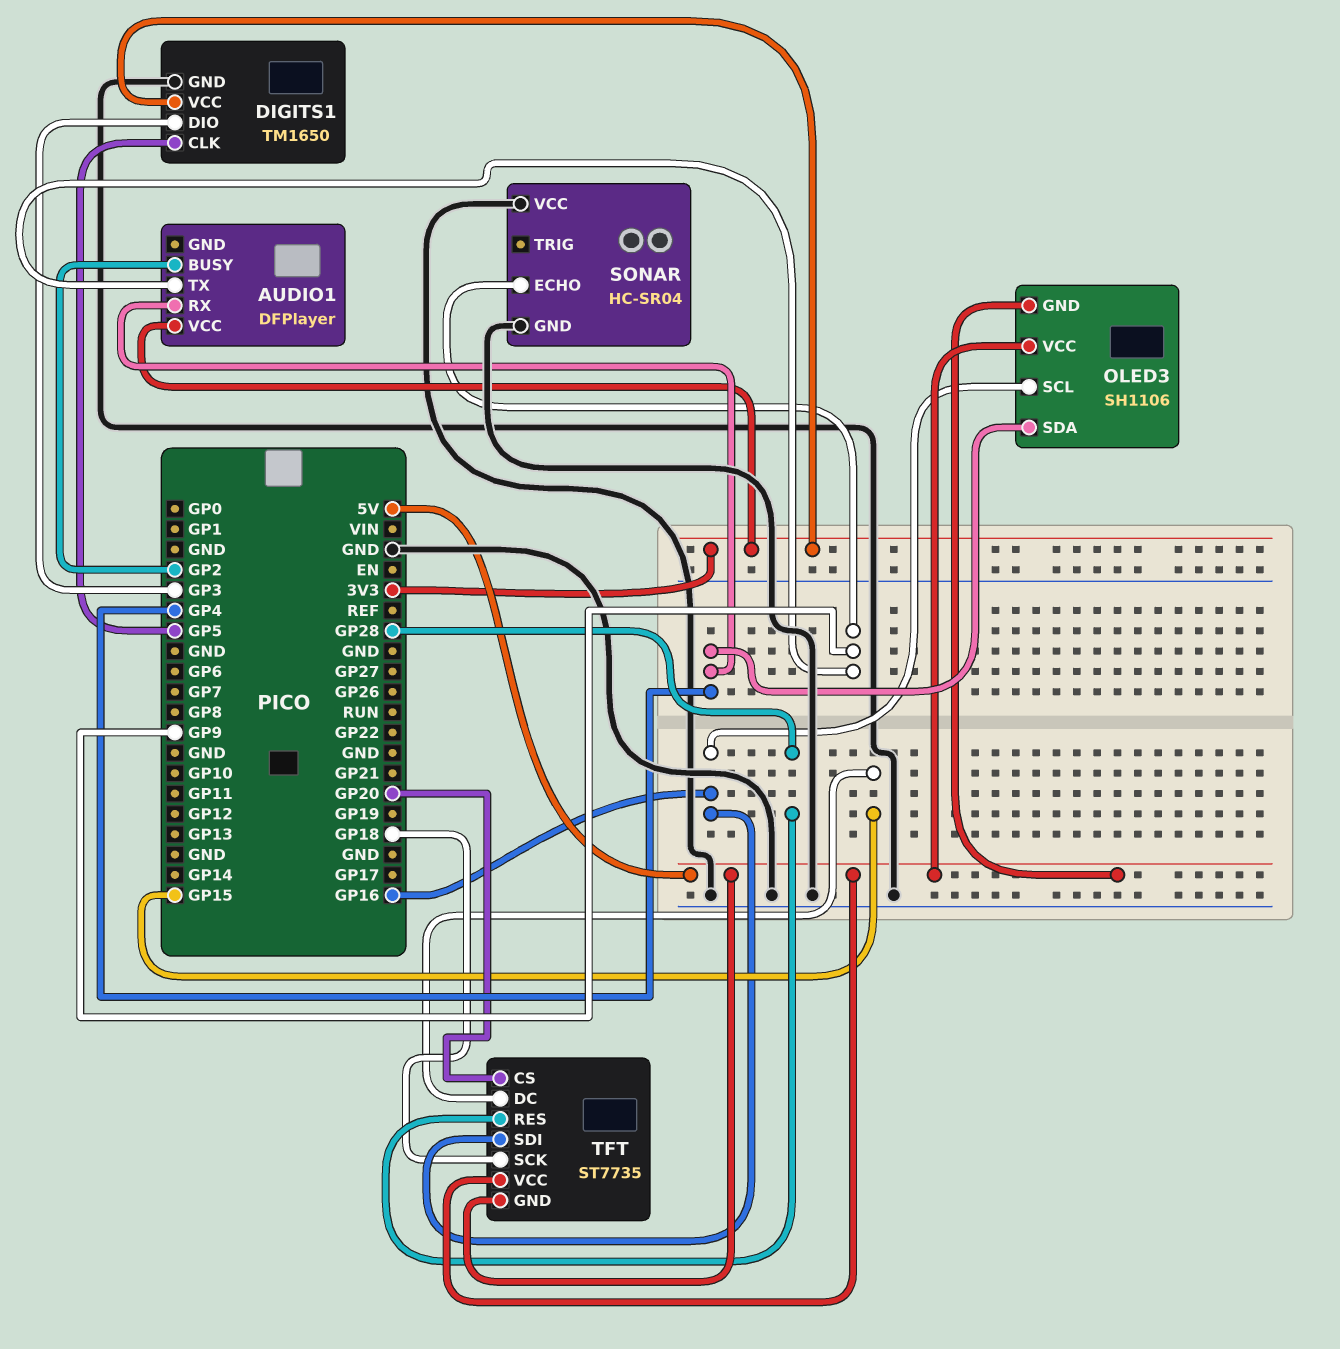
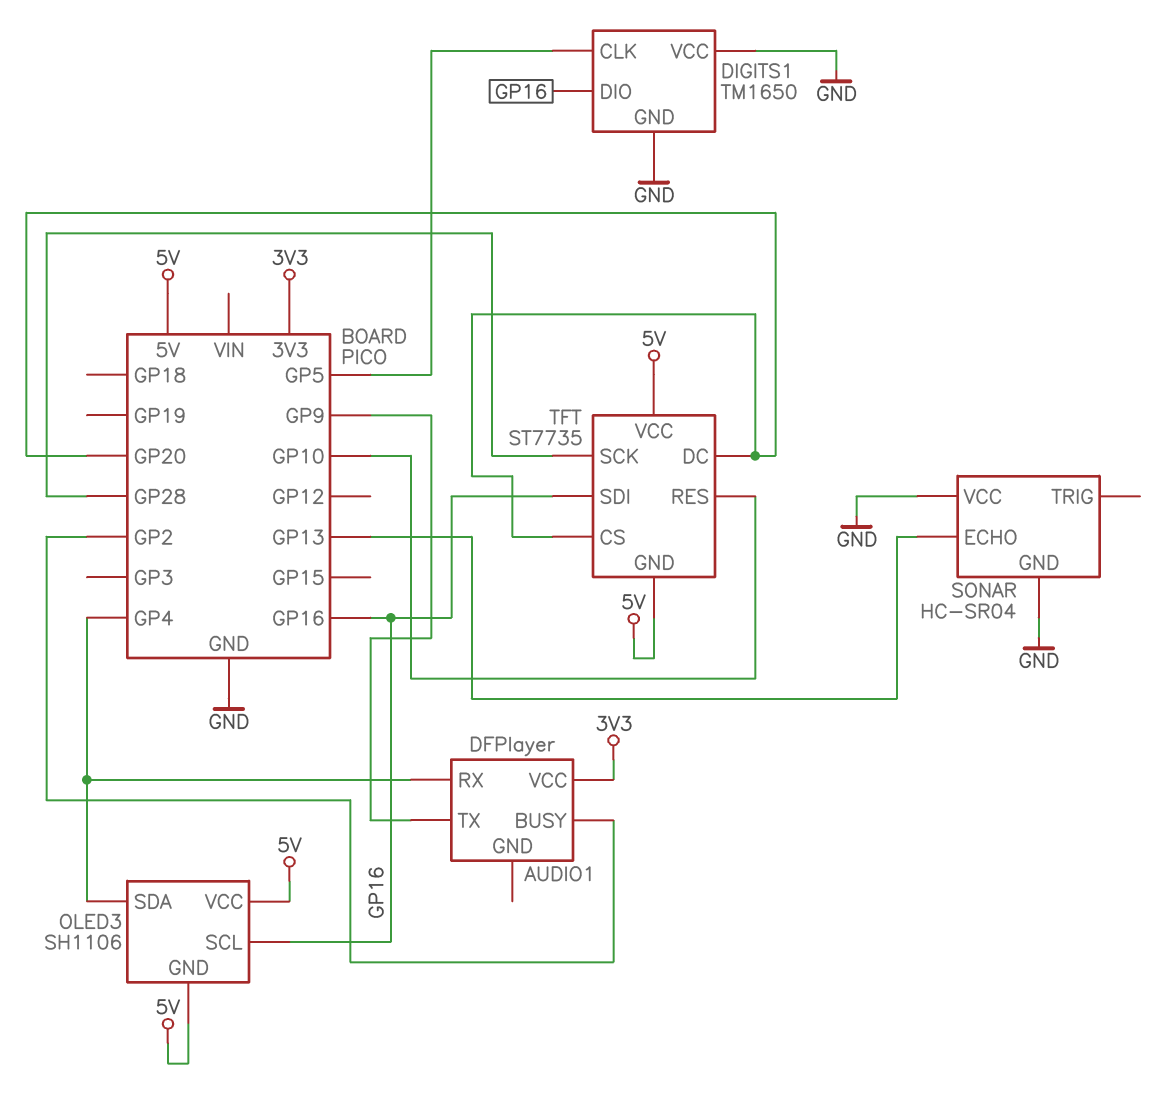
DIGITS1 pin DIO: GP3 -> GP16
DIGITS1 pin VCC: 3V3 -> GND
SONAR pin ECHO: GP9 -> GP13
TFT pin DC: GP15 -> GP20
TFT pin RES: GP28 -> GP10
TFT pin SCK: GP18 -> GP28

